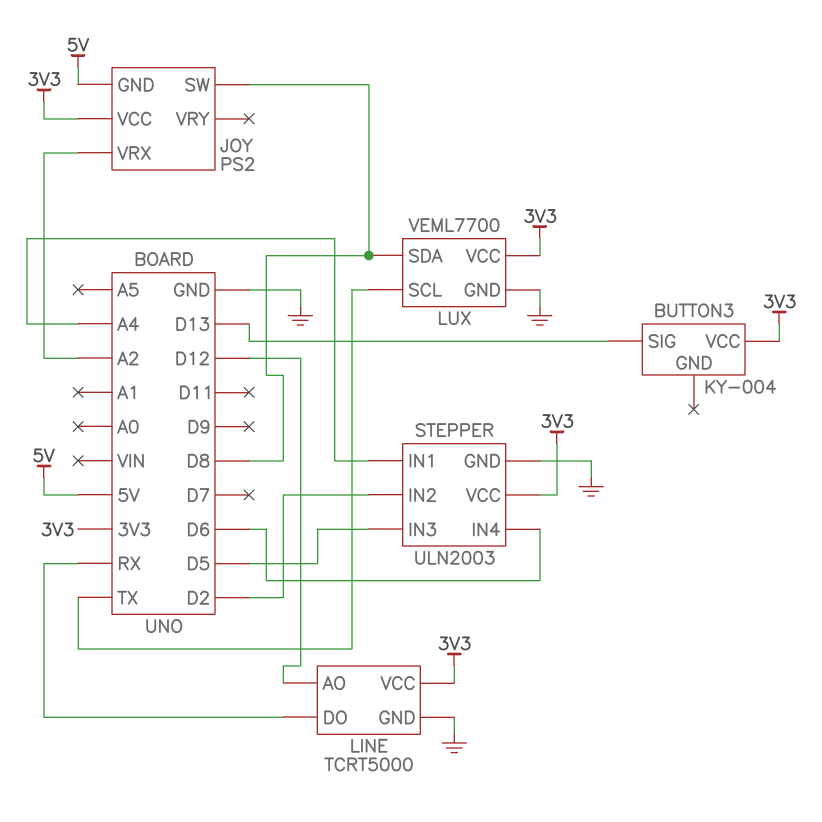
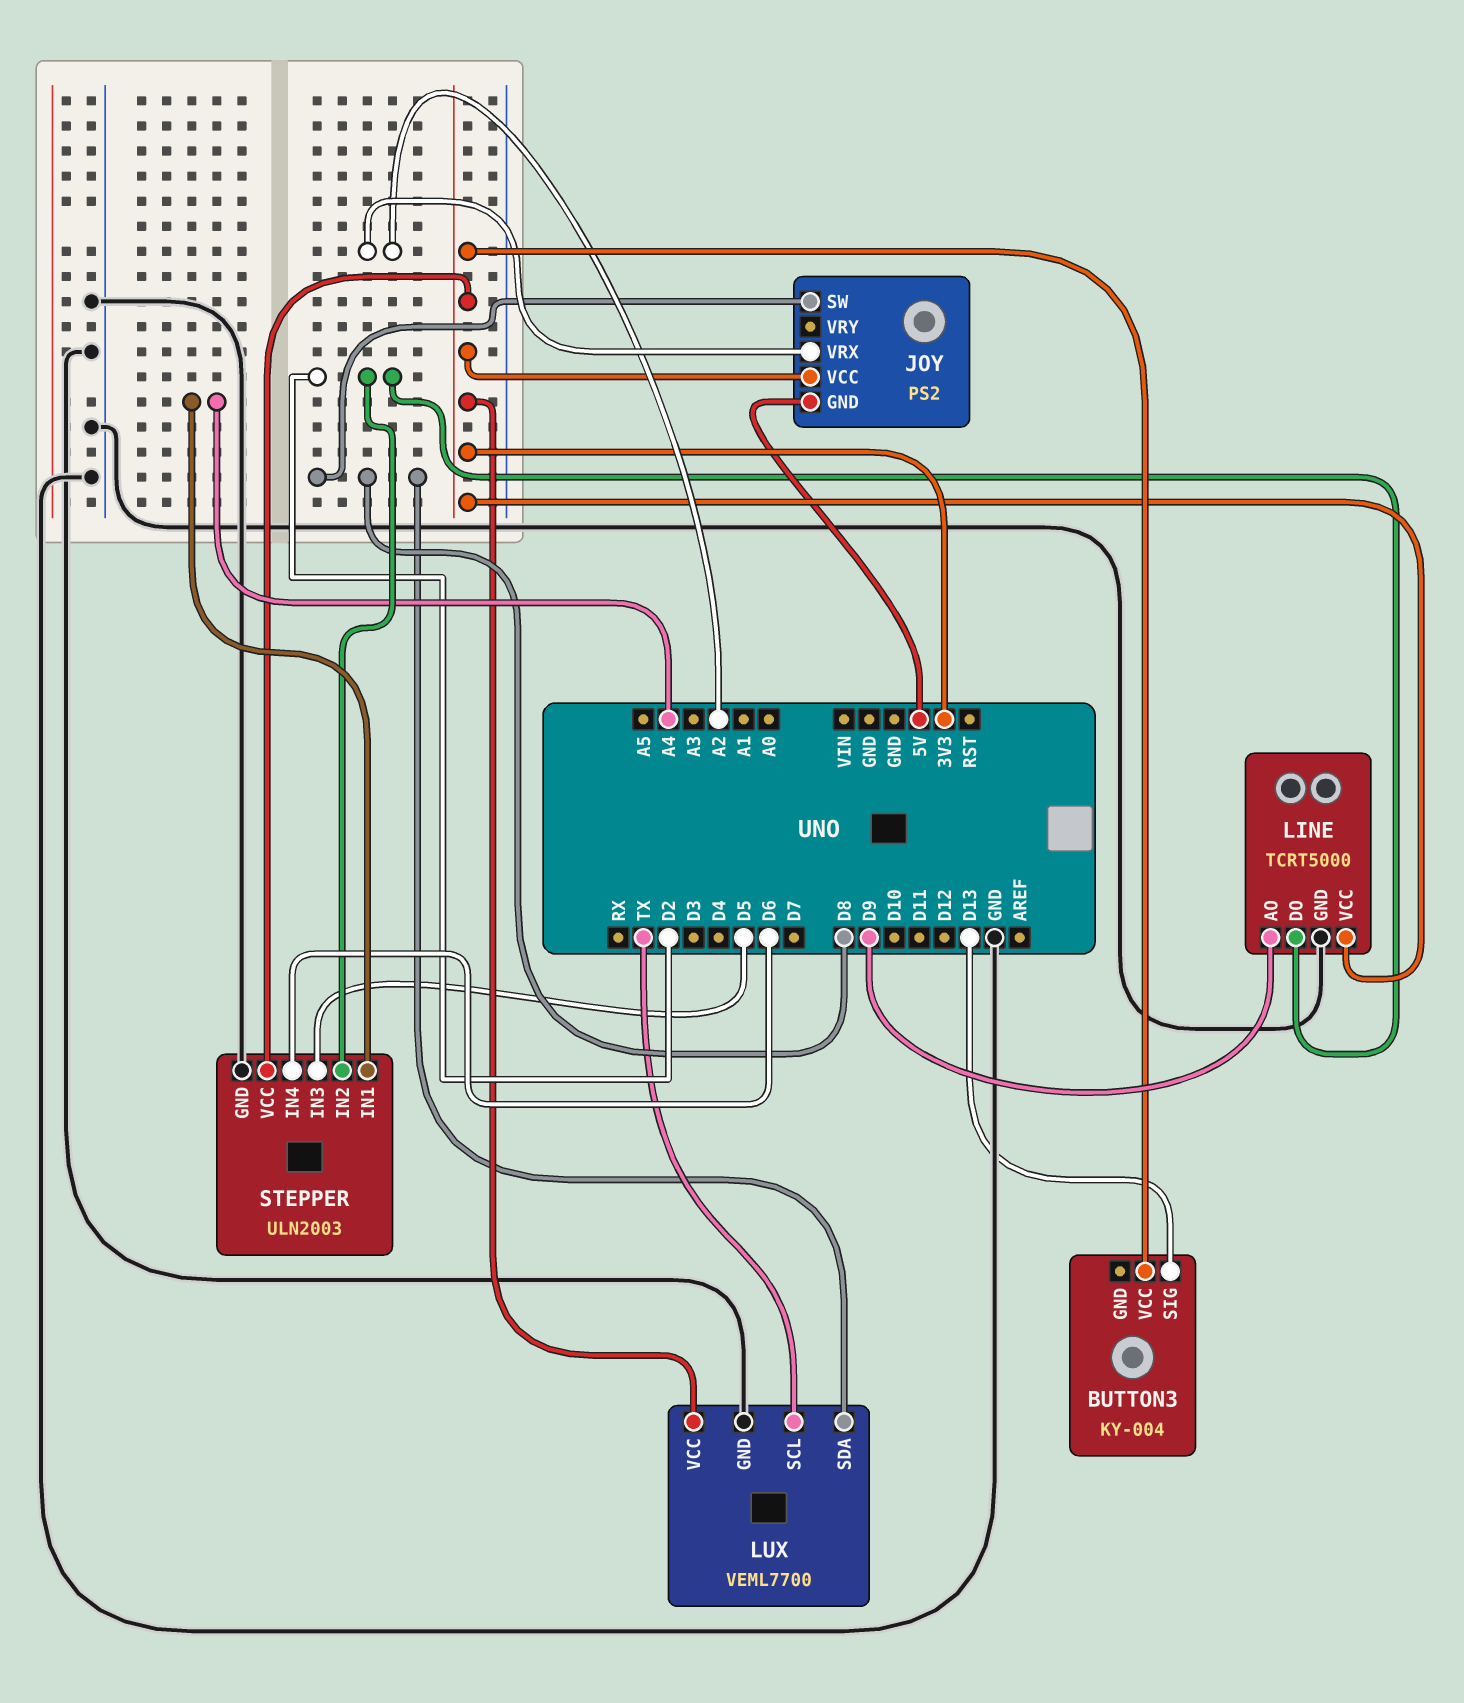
LINE pin AO: D12 -> D9
LINE pin DO: RX -> D2

